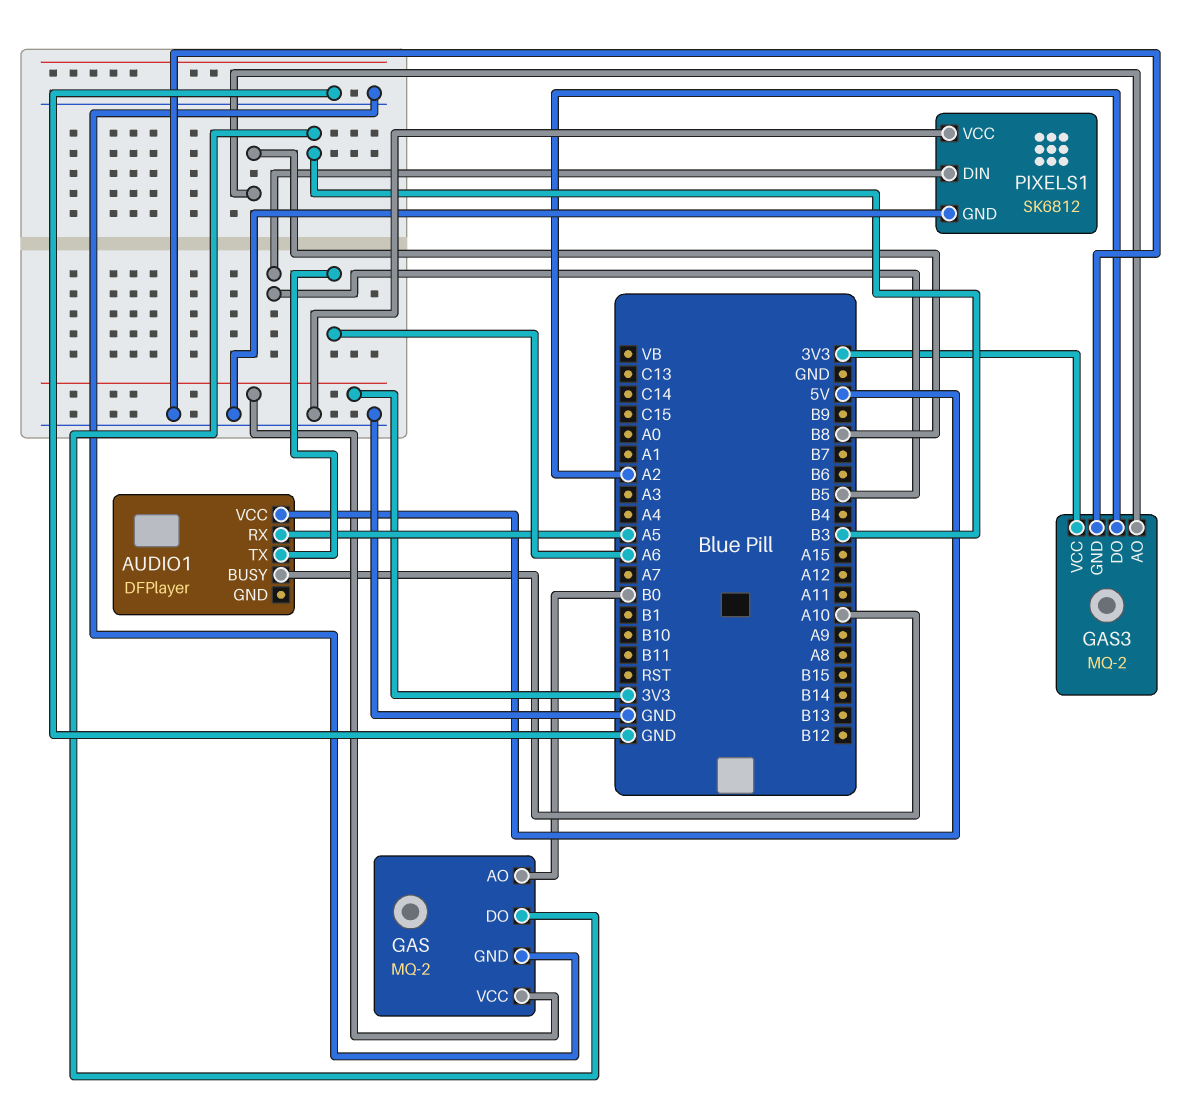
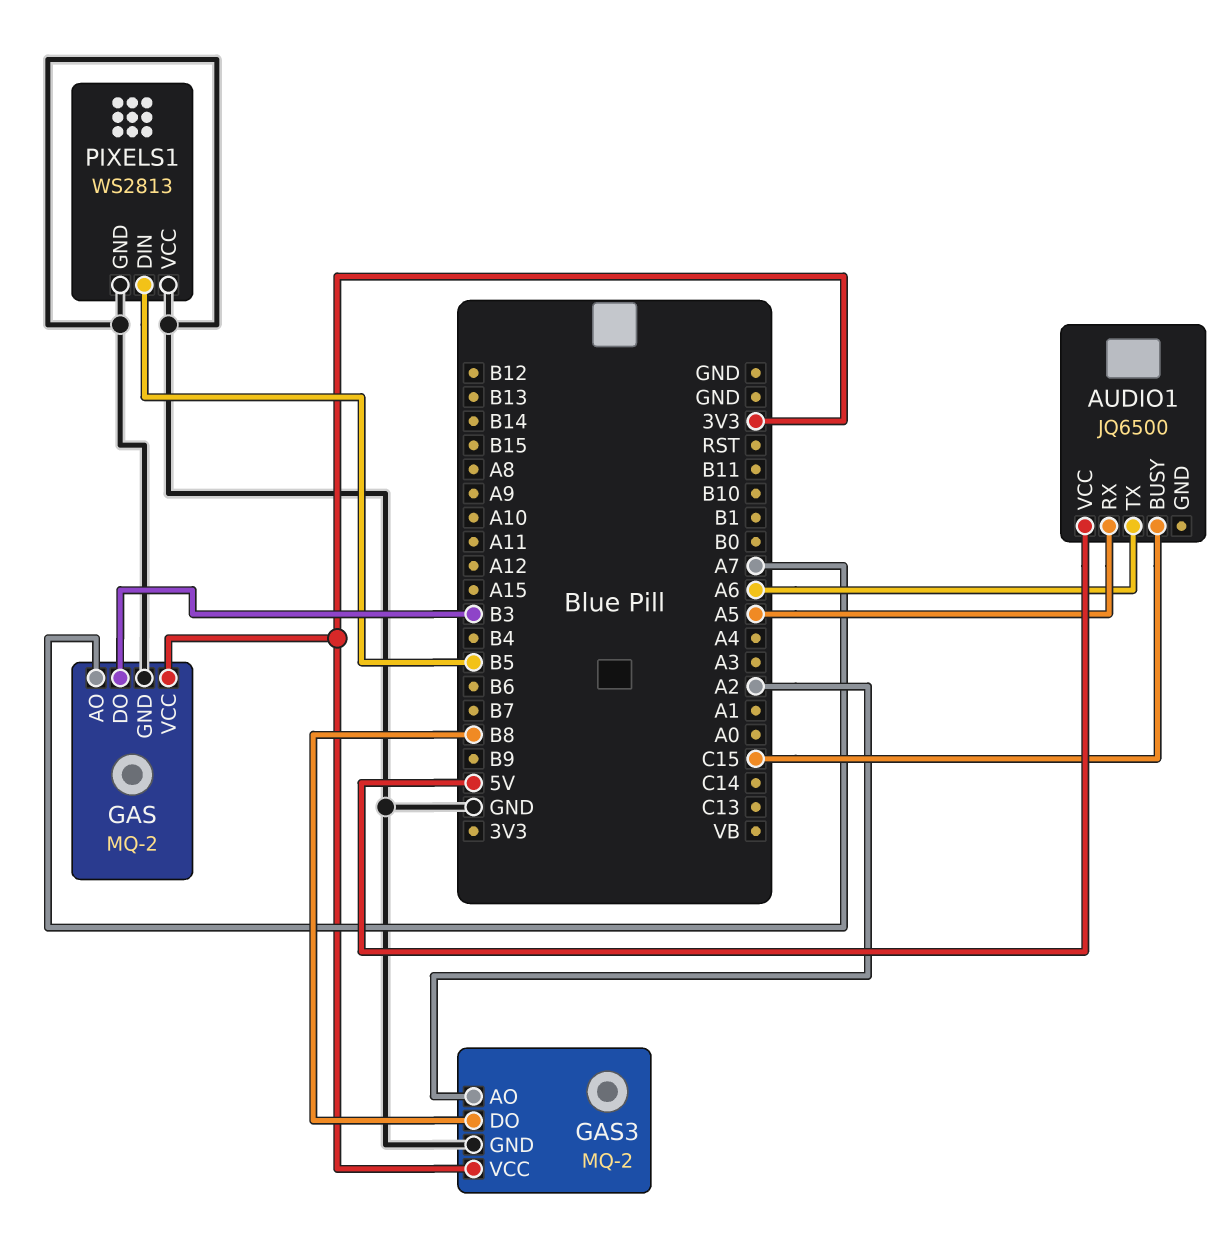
AUDIO1: DFPlayer -> JQ6500
AUDIO1 pin BUSY: A10 -> C15
GAS pin AO: B0 -> A7
GAS3 pin AO: B8 -> A2
GAS3 pin DO: A2 -> B8
PIXELS1: SK6812 -> WS2813

